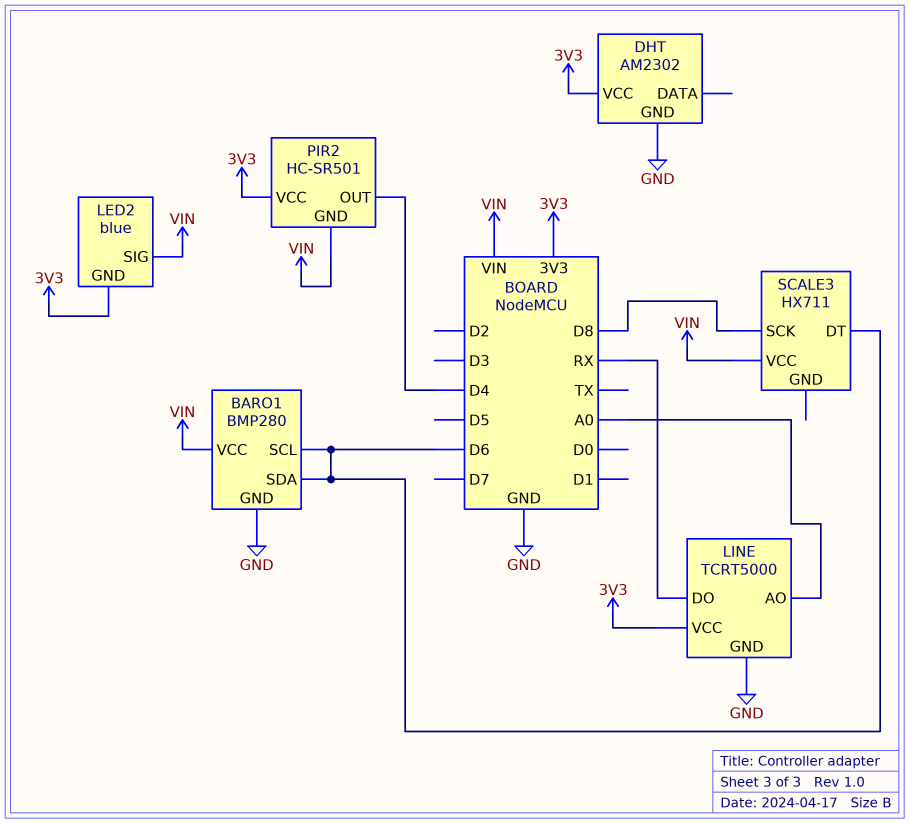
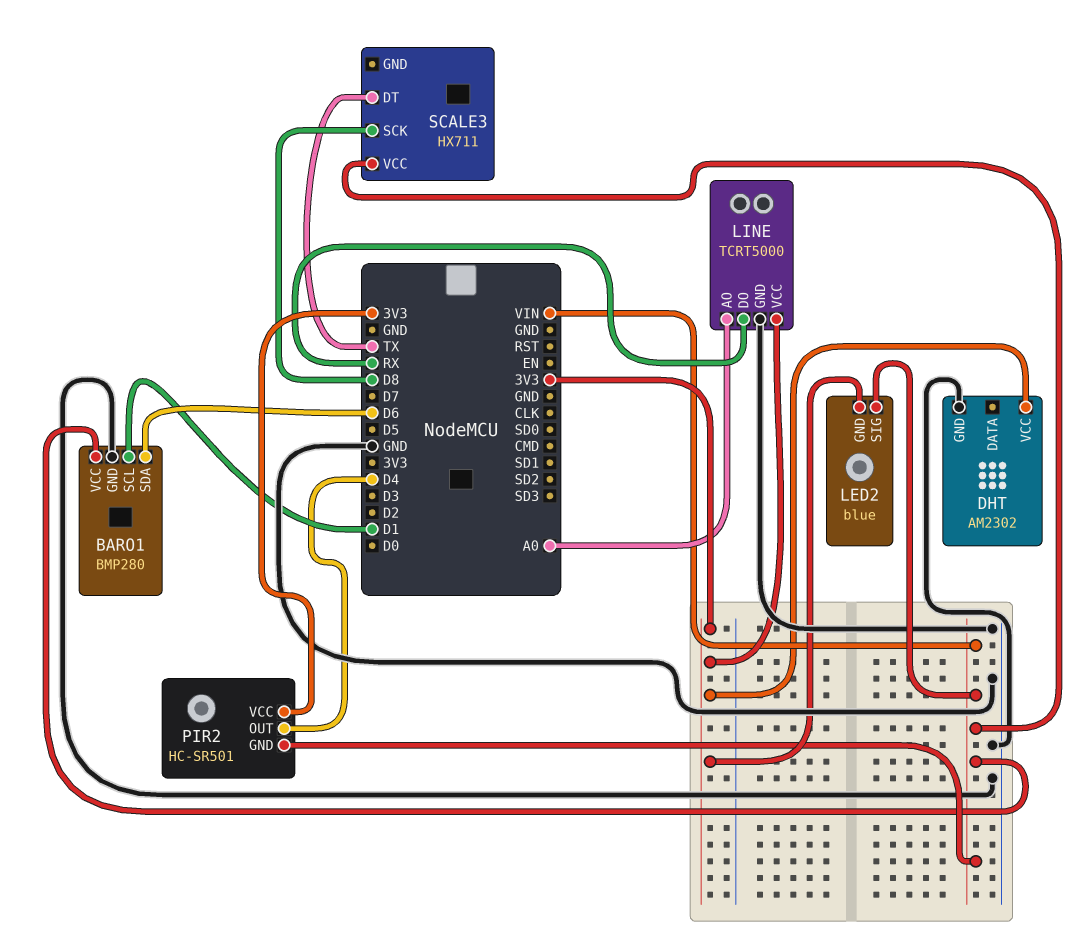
BARO1 pin SCL: D6 -> D1
SCALE3 pin DT: D6 -> TX

